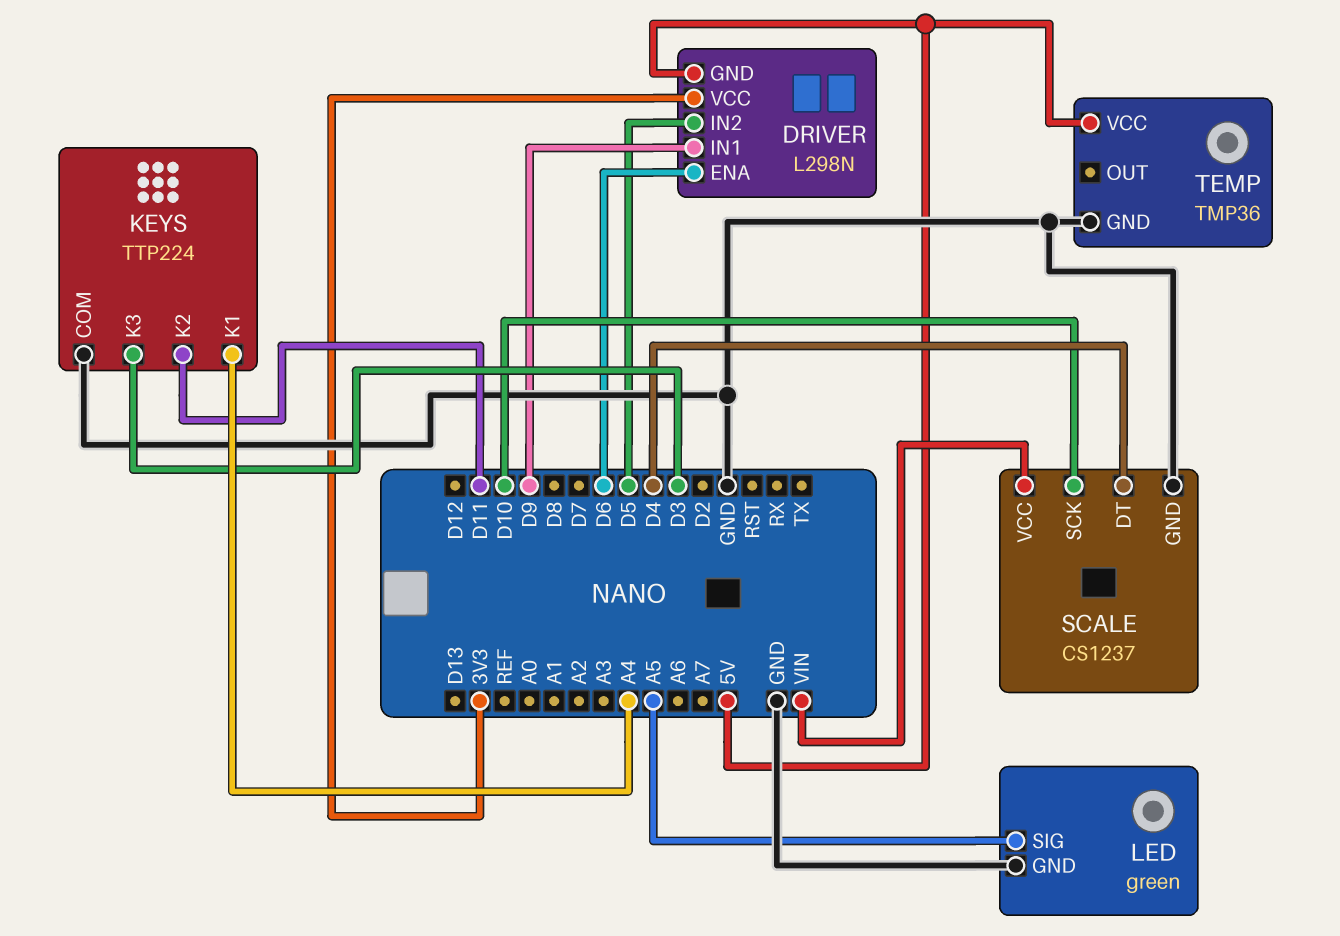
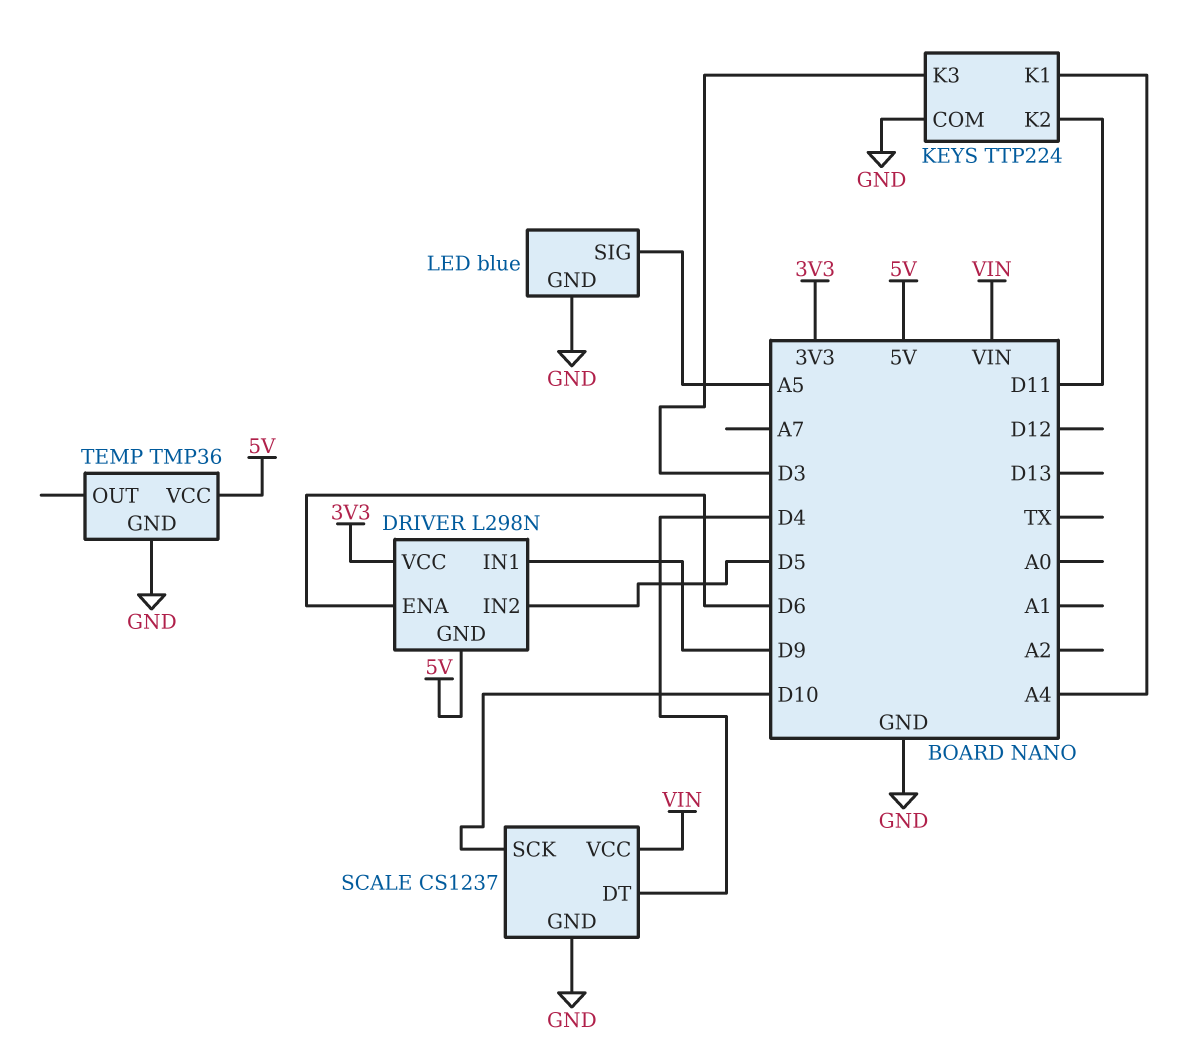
LED: green -> blue

